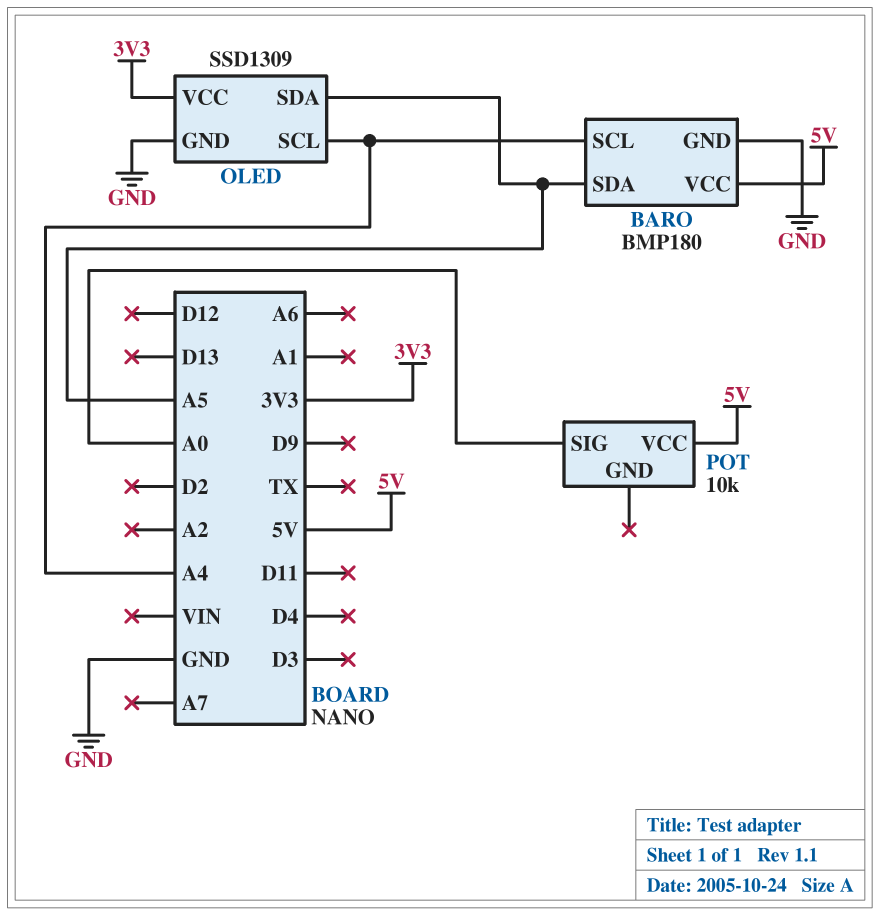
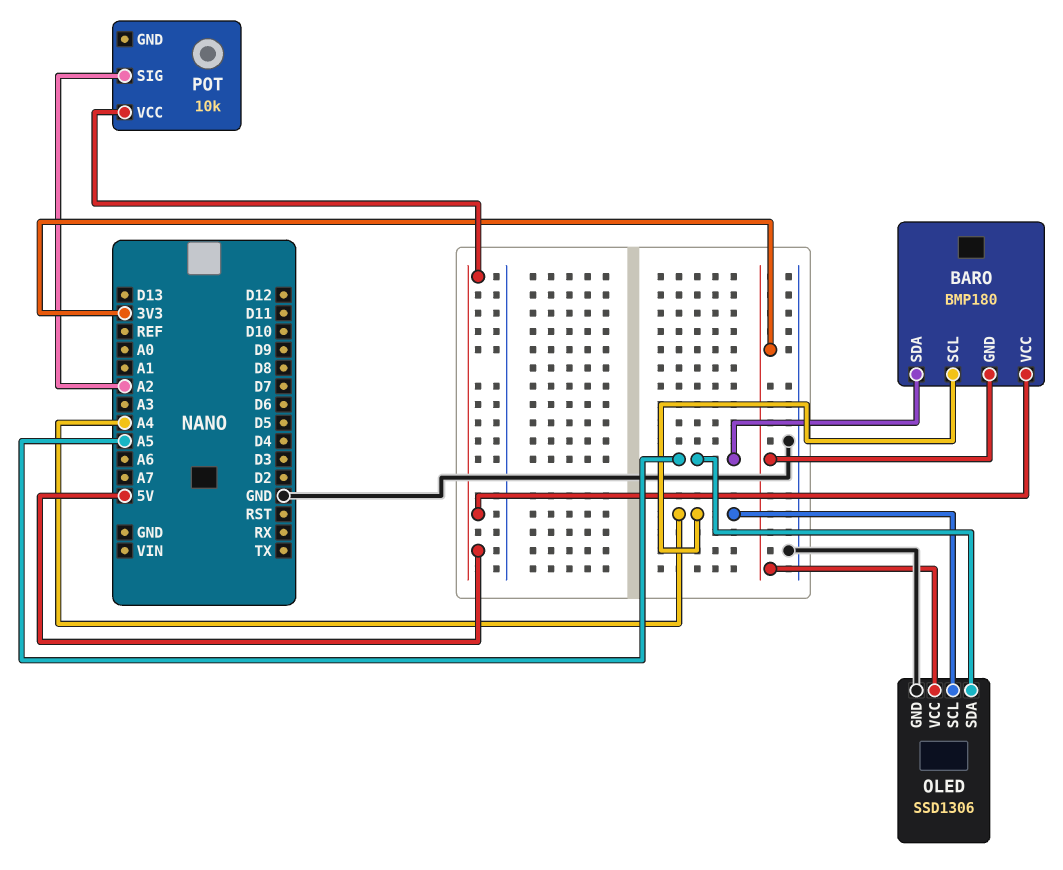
BARO pin GND: GND -> 3V3
OLED: SSD1309 -> SSD1306
POT pin SIG: A0 -> A2

